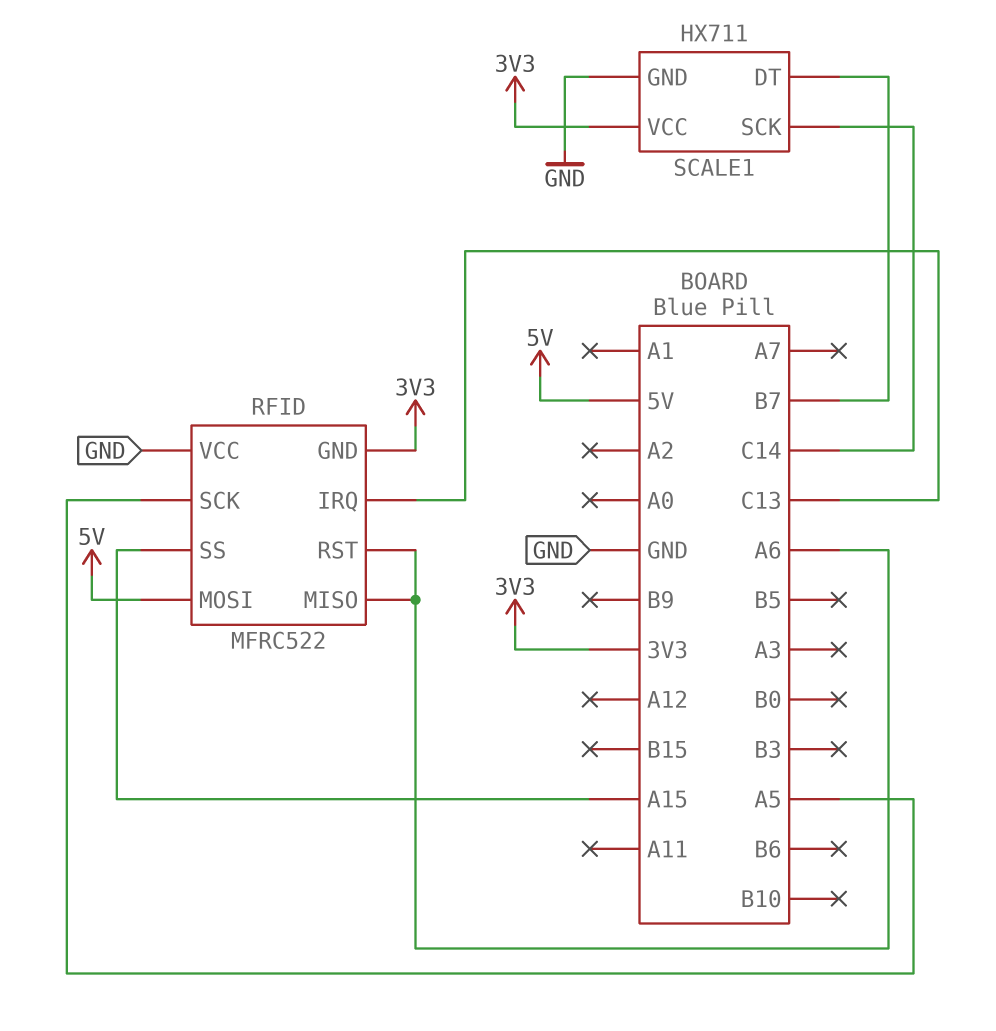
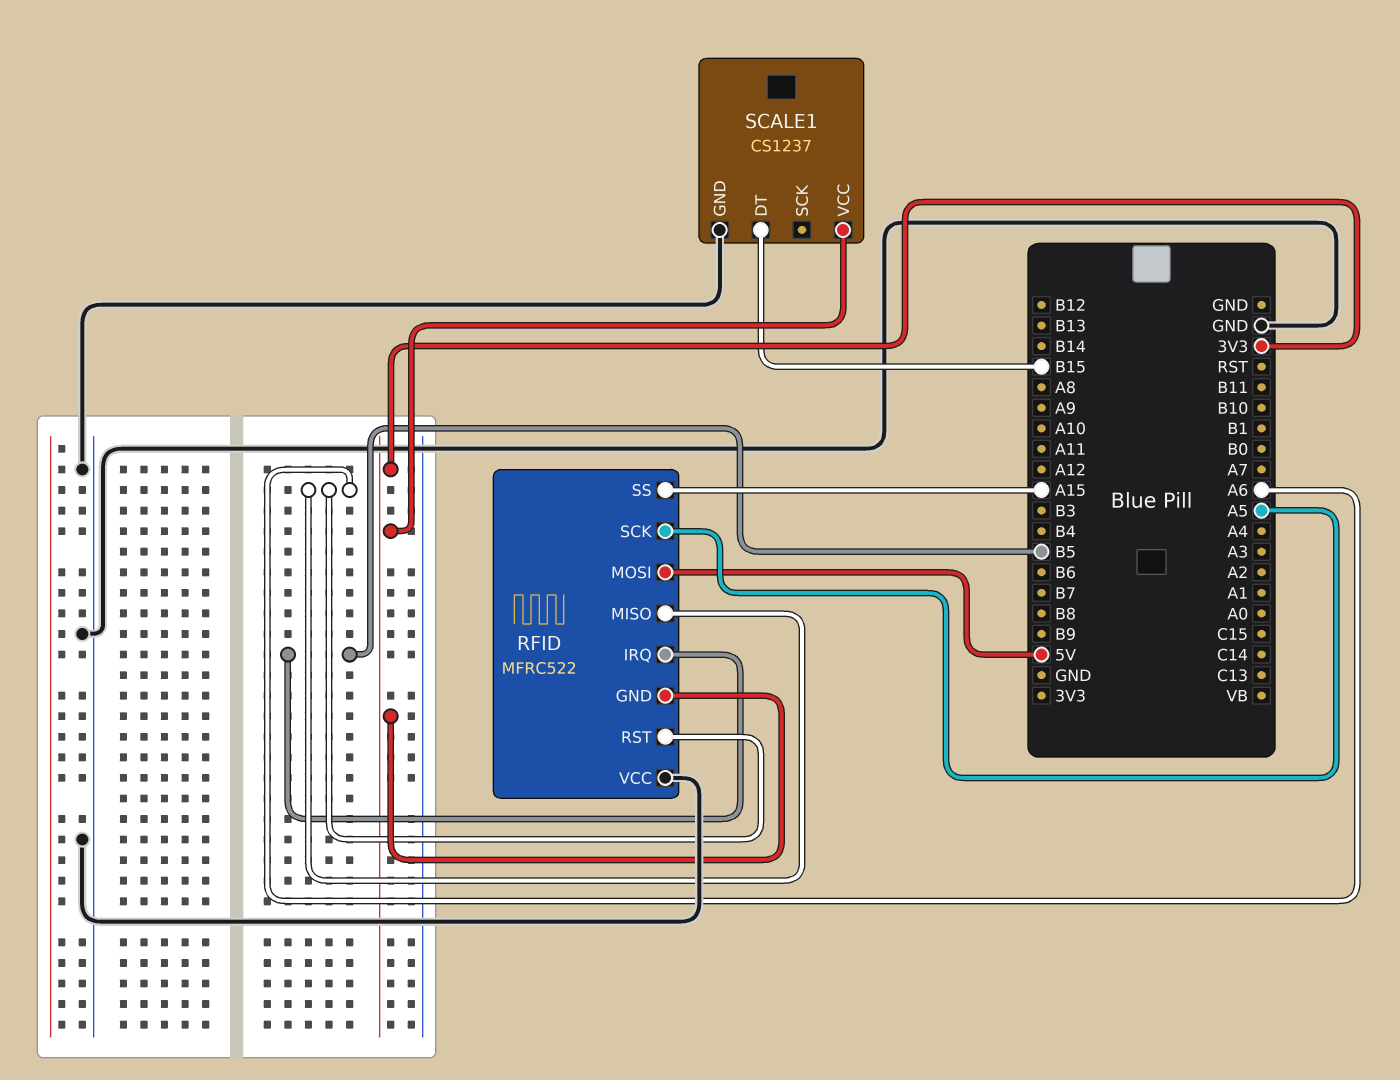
RFID pin IRQ: C13 -> B5
SCALE1: HX711 -> CS1237
SCALE1 pin DT: B7 -> B15
SCALE1 pin SCK: C14 -> none

